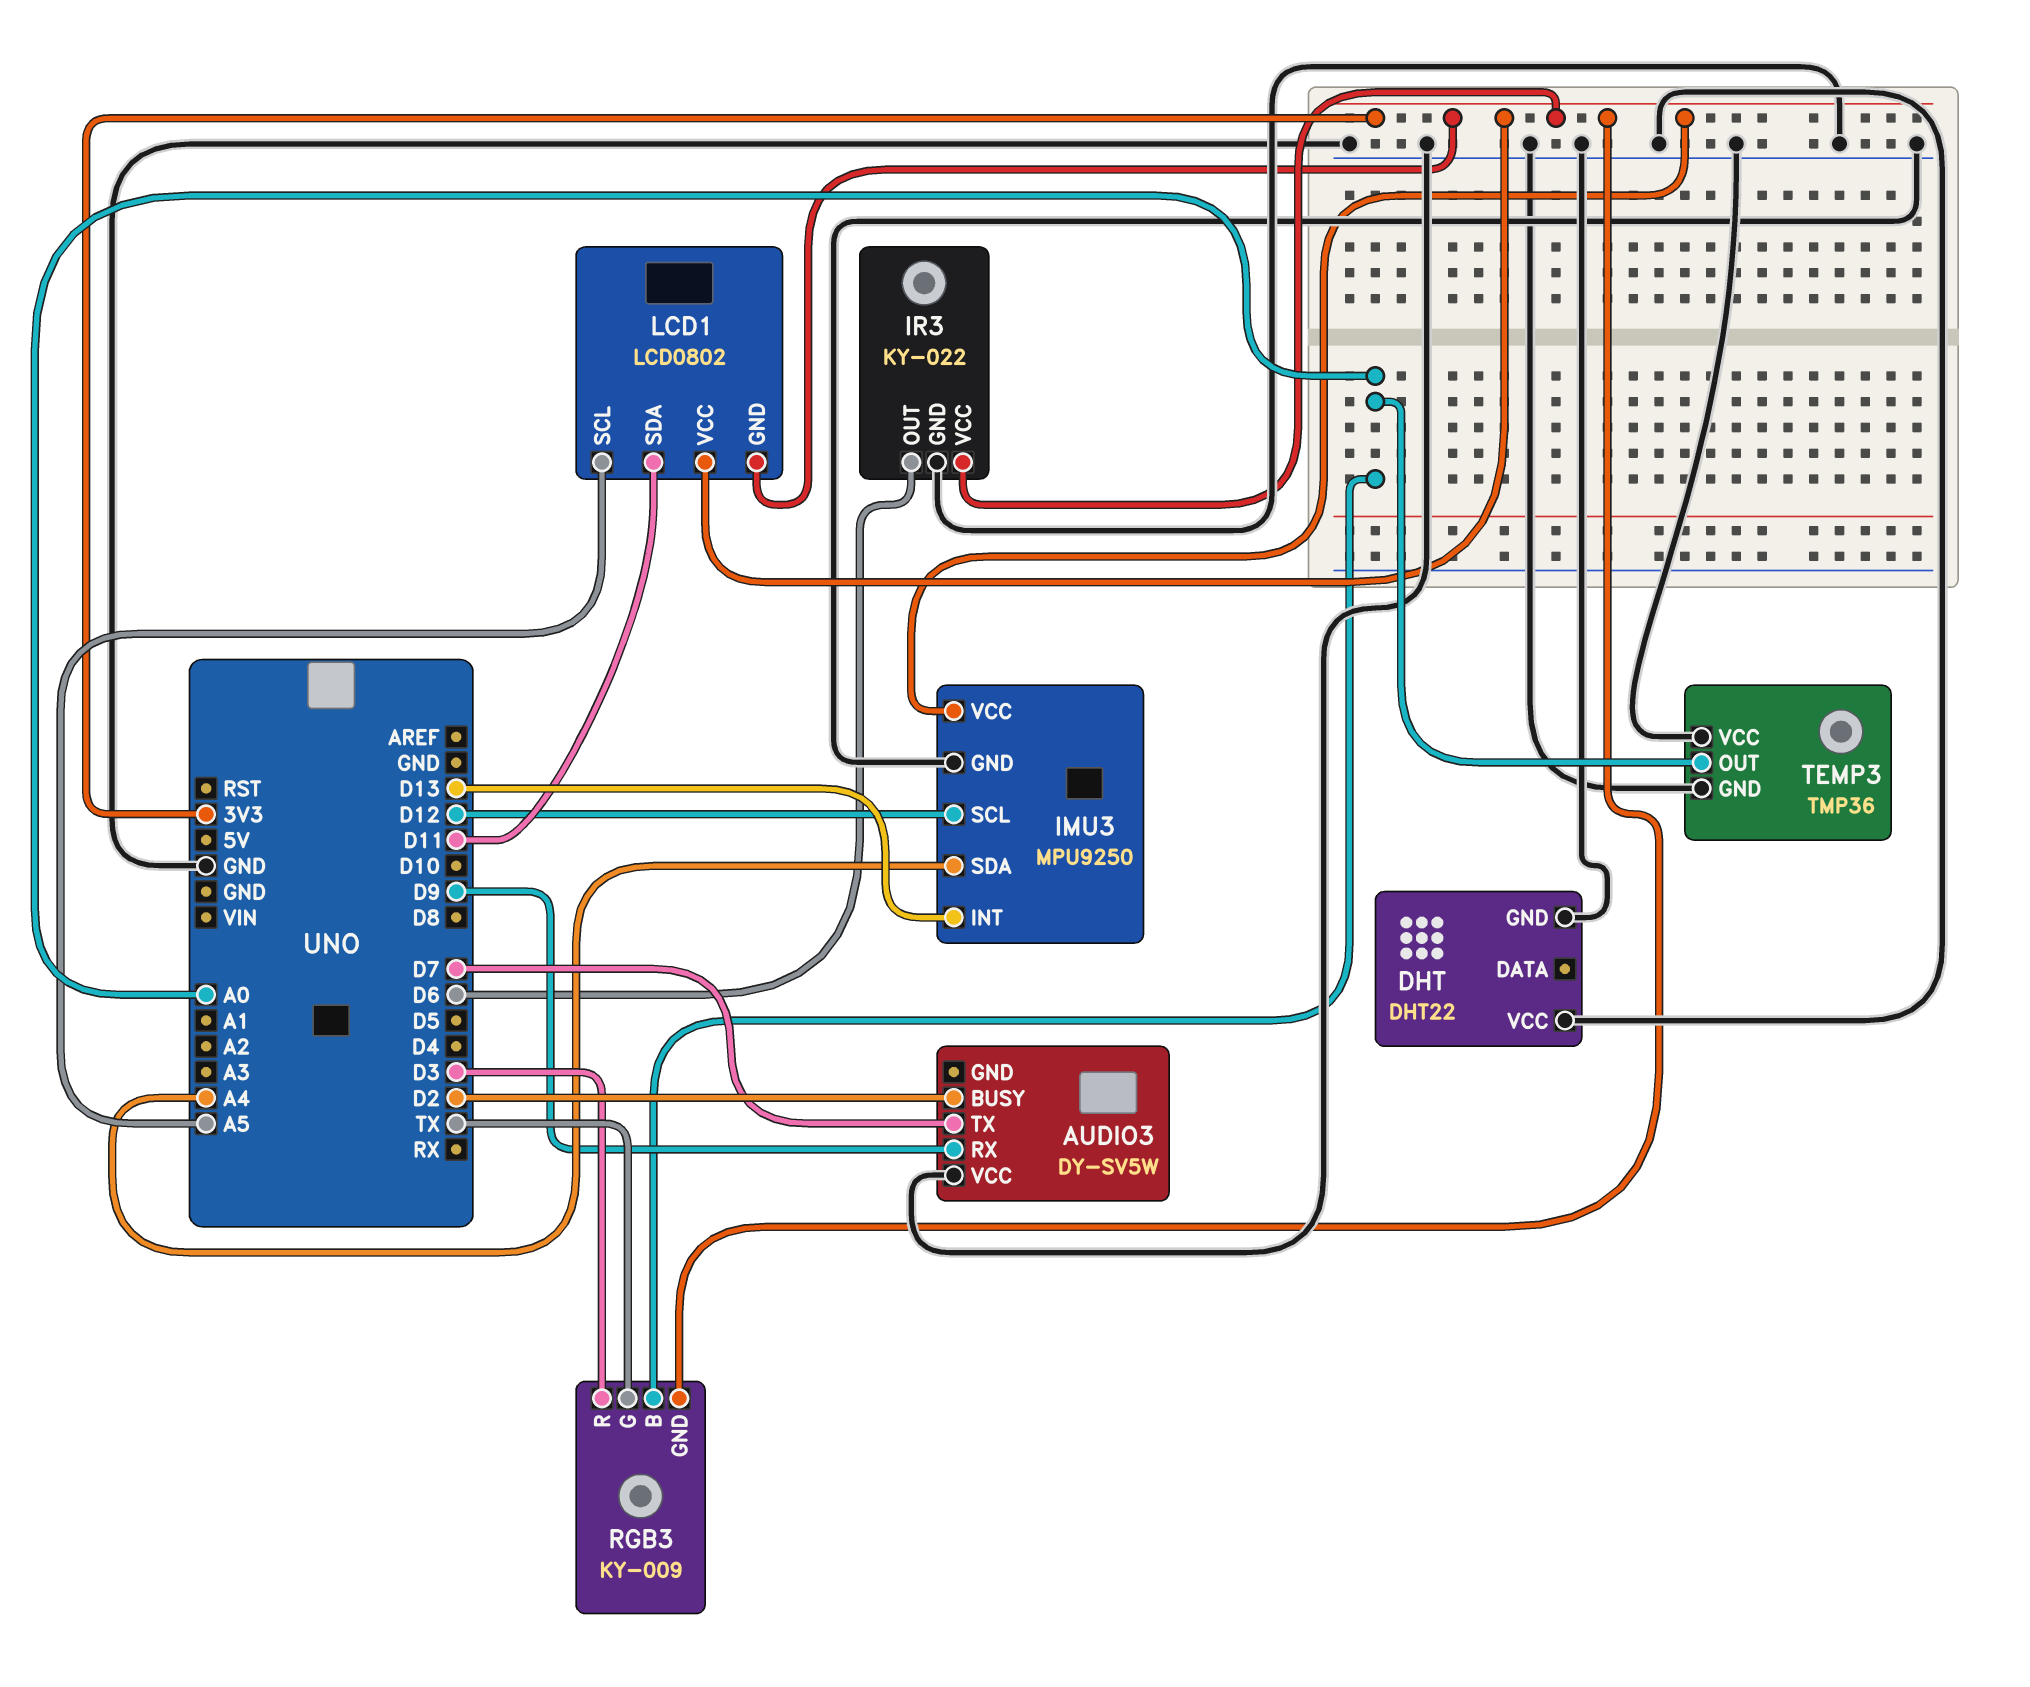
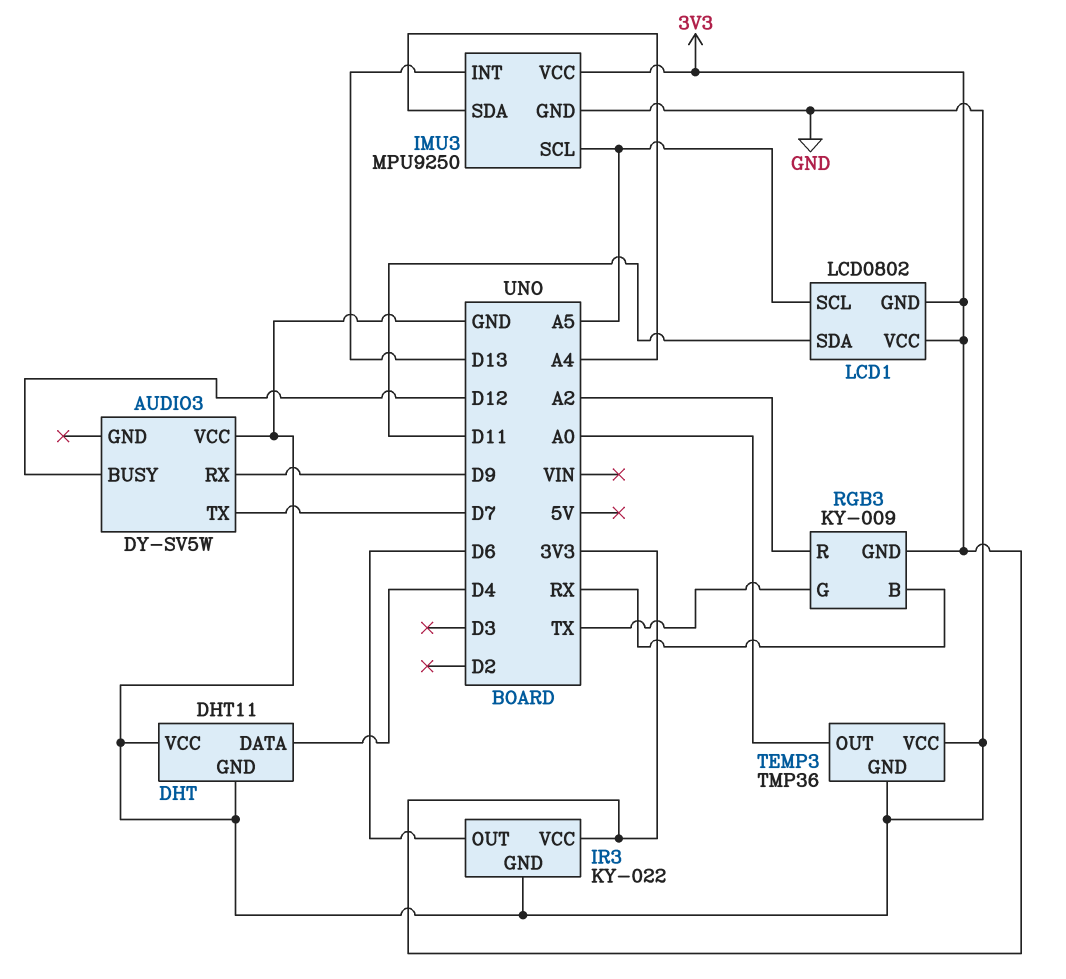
AUDIO3 pin BUSY: D2 -> D12
DHT: DHT22 -> DHT11
DHT pin DATA: none -> D4
IMU3 pin SCL: D12 -> A5
RGB3 pin B: A0 -> RX
RGB3 pin R: D3 -> A2

